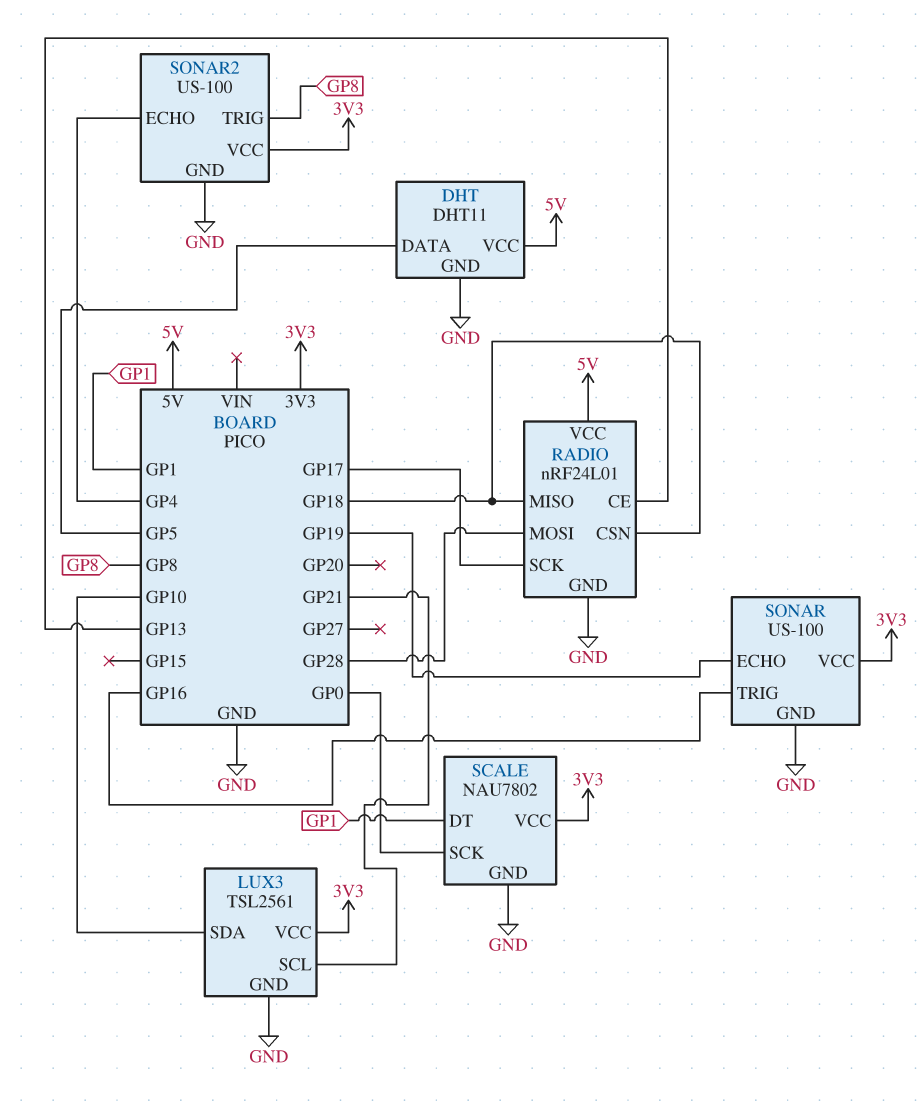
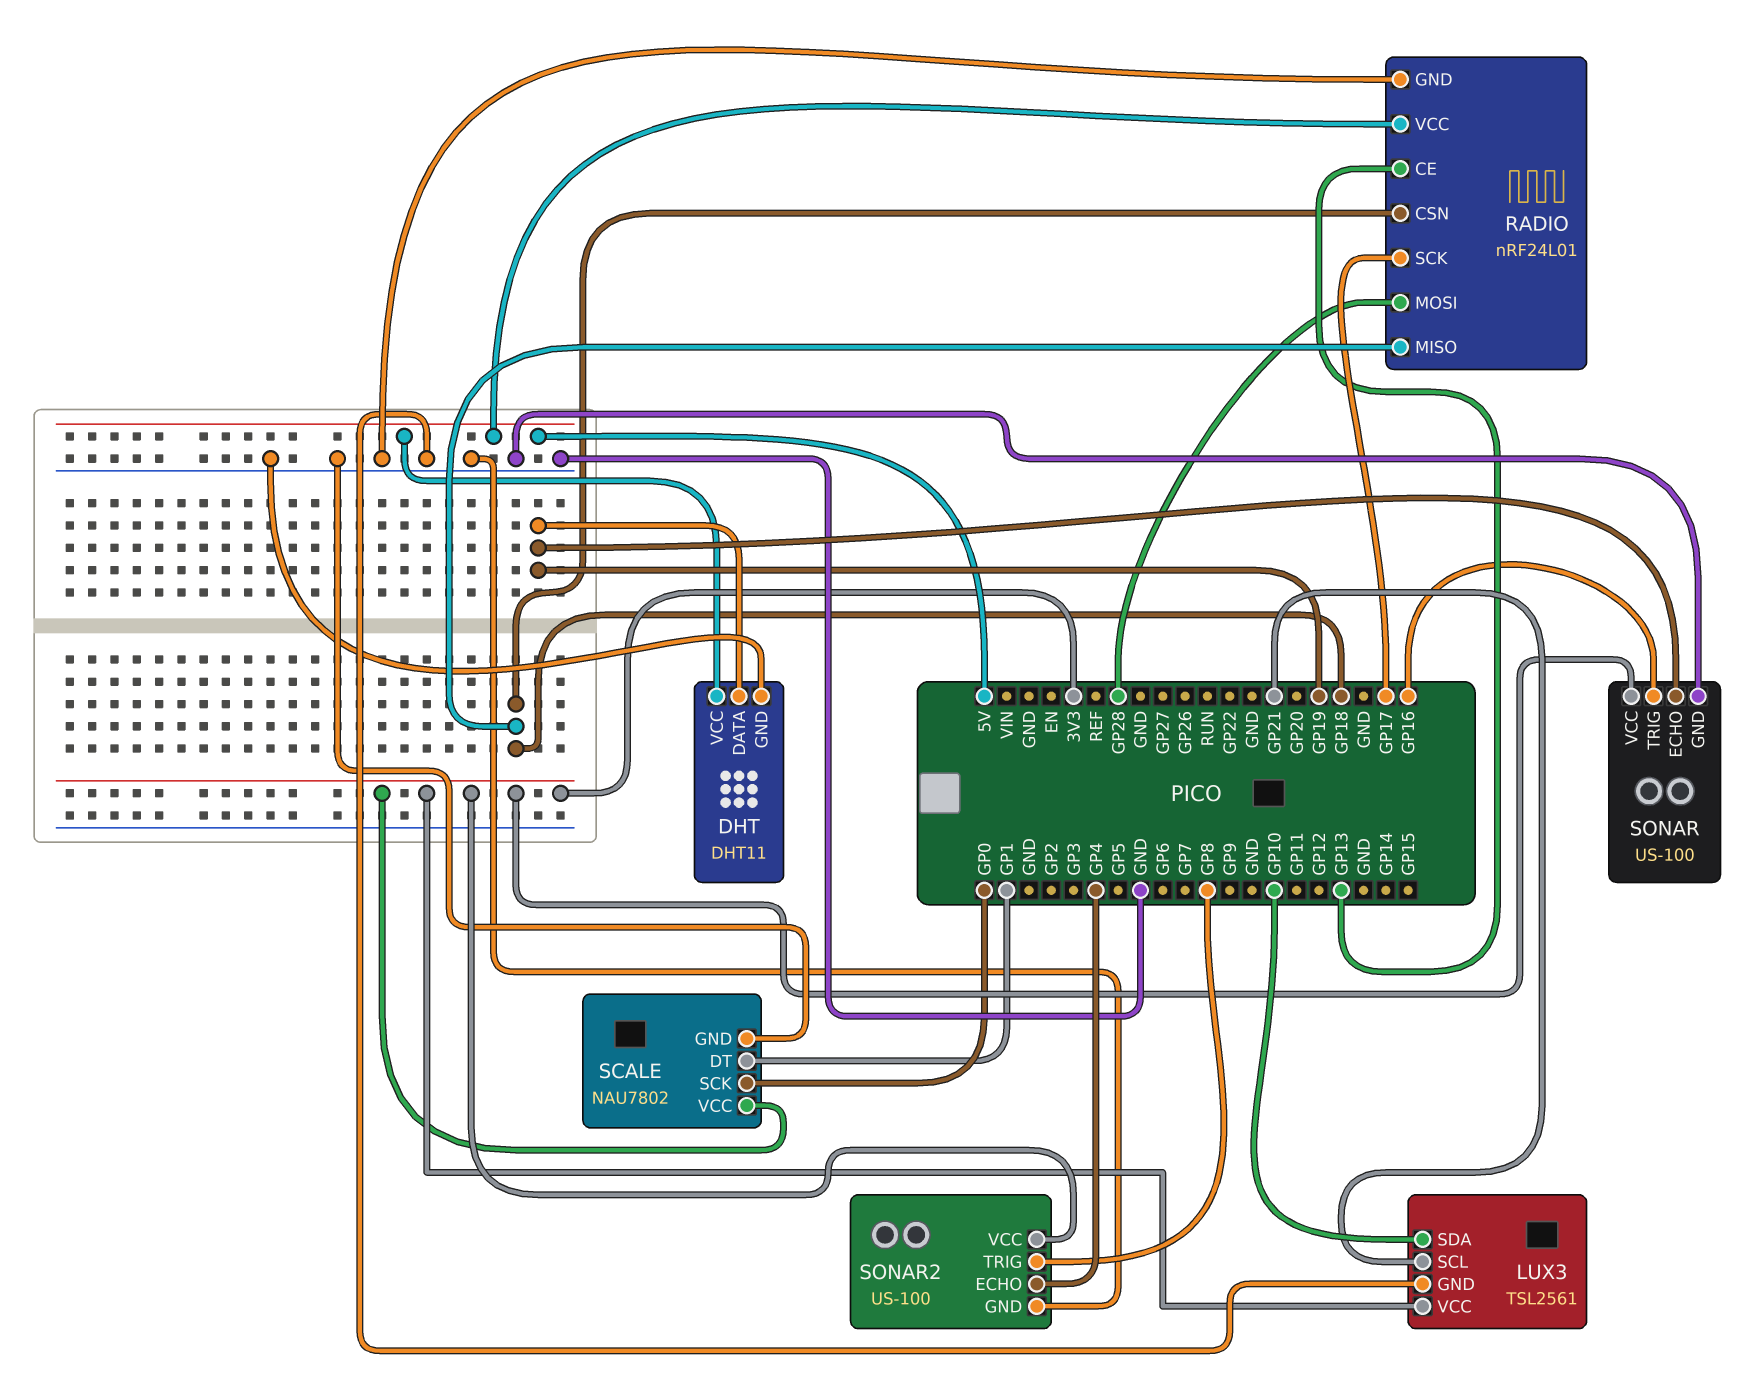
DHT pin DATA: GP5 -> GP19

